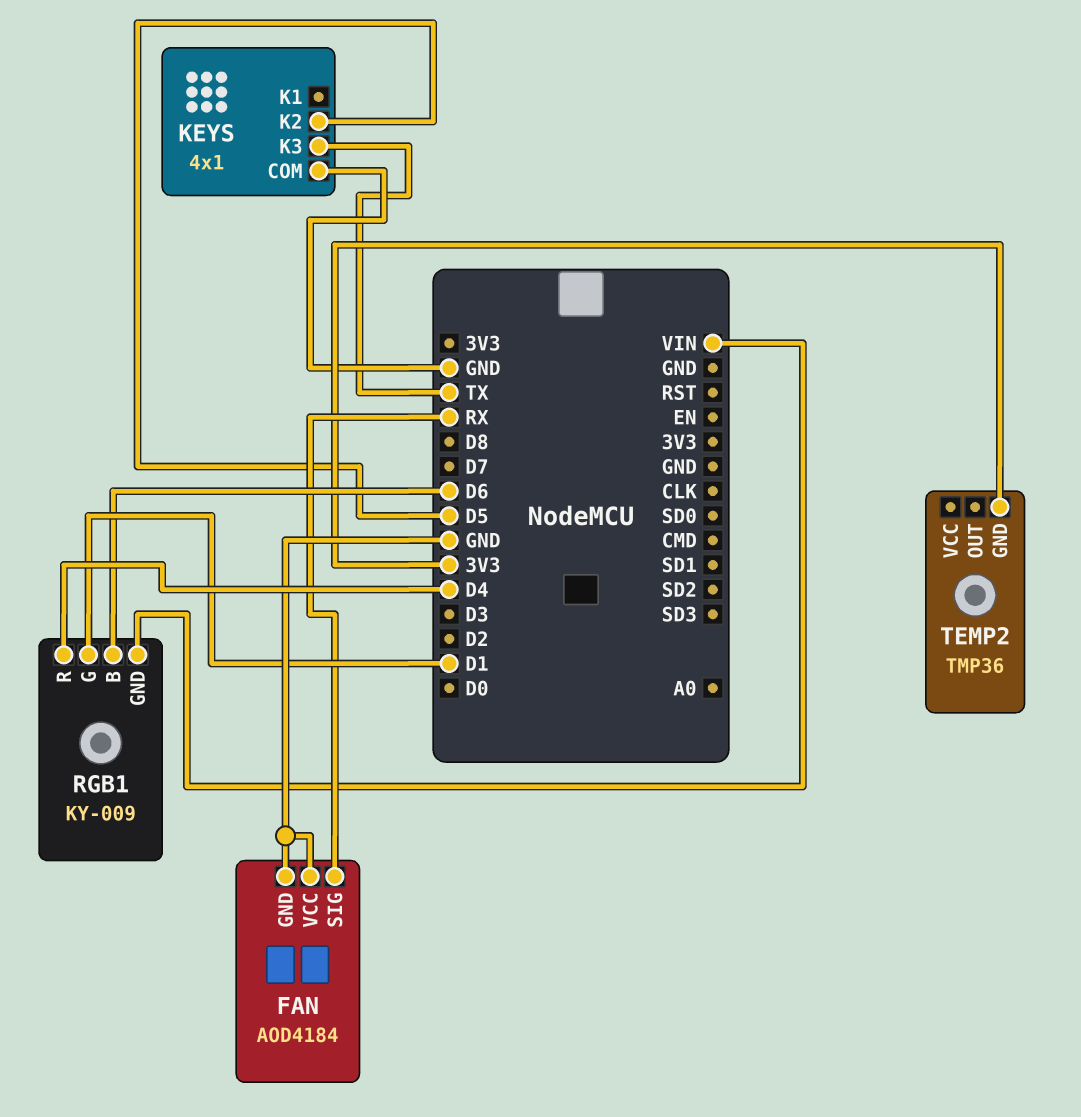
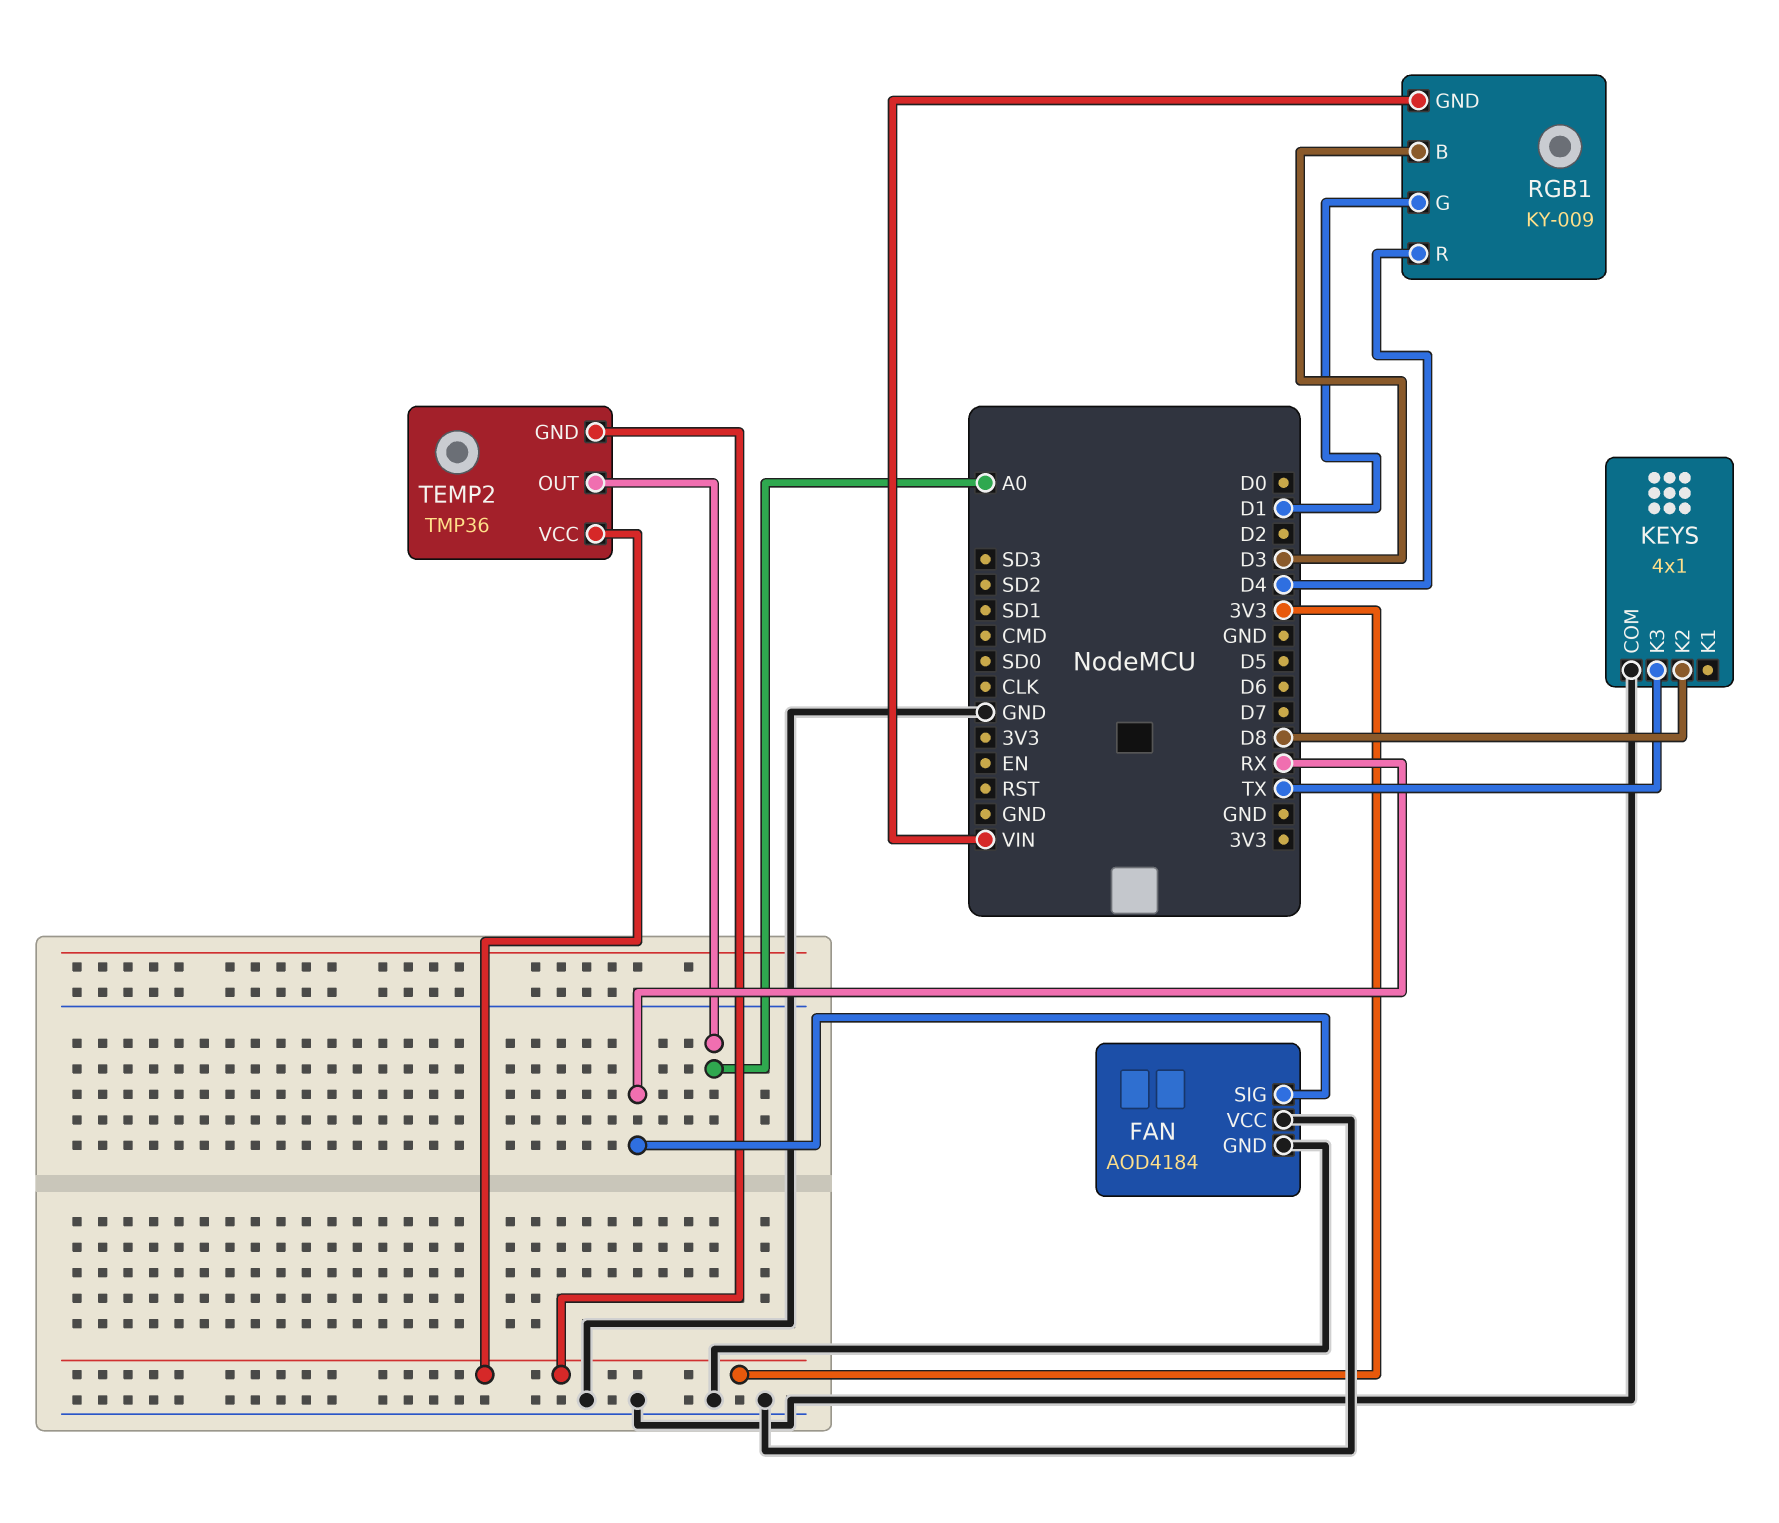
KEYS pin K2: D5 -> D8
RGB1 pin B: D6 -> D3
TEMP2 pin OUT: none -> A0
TEMP2 pin VCC: none -> 3V3

